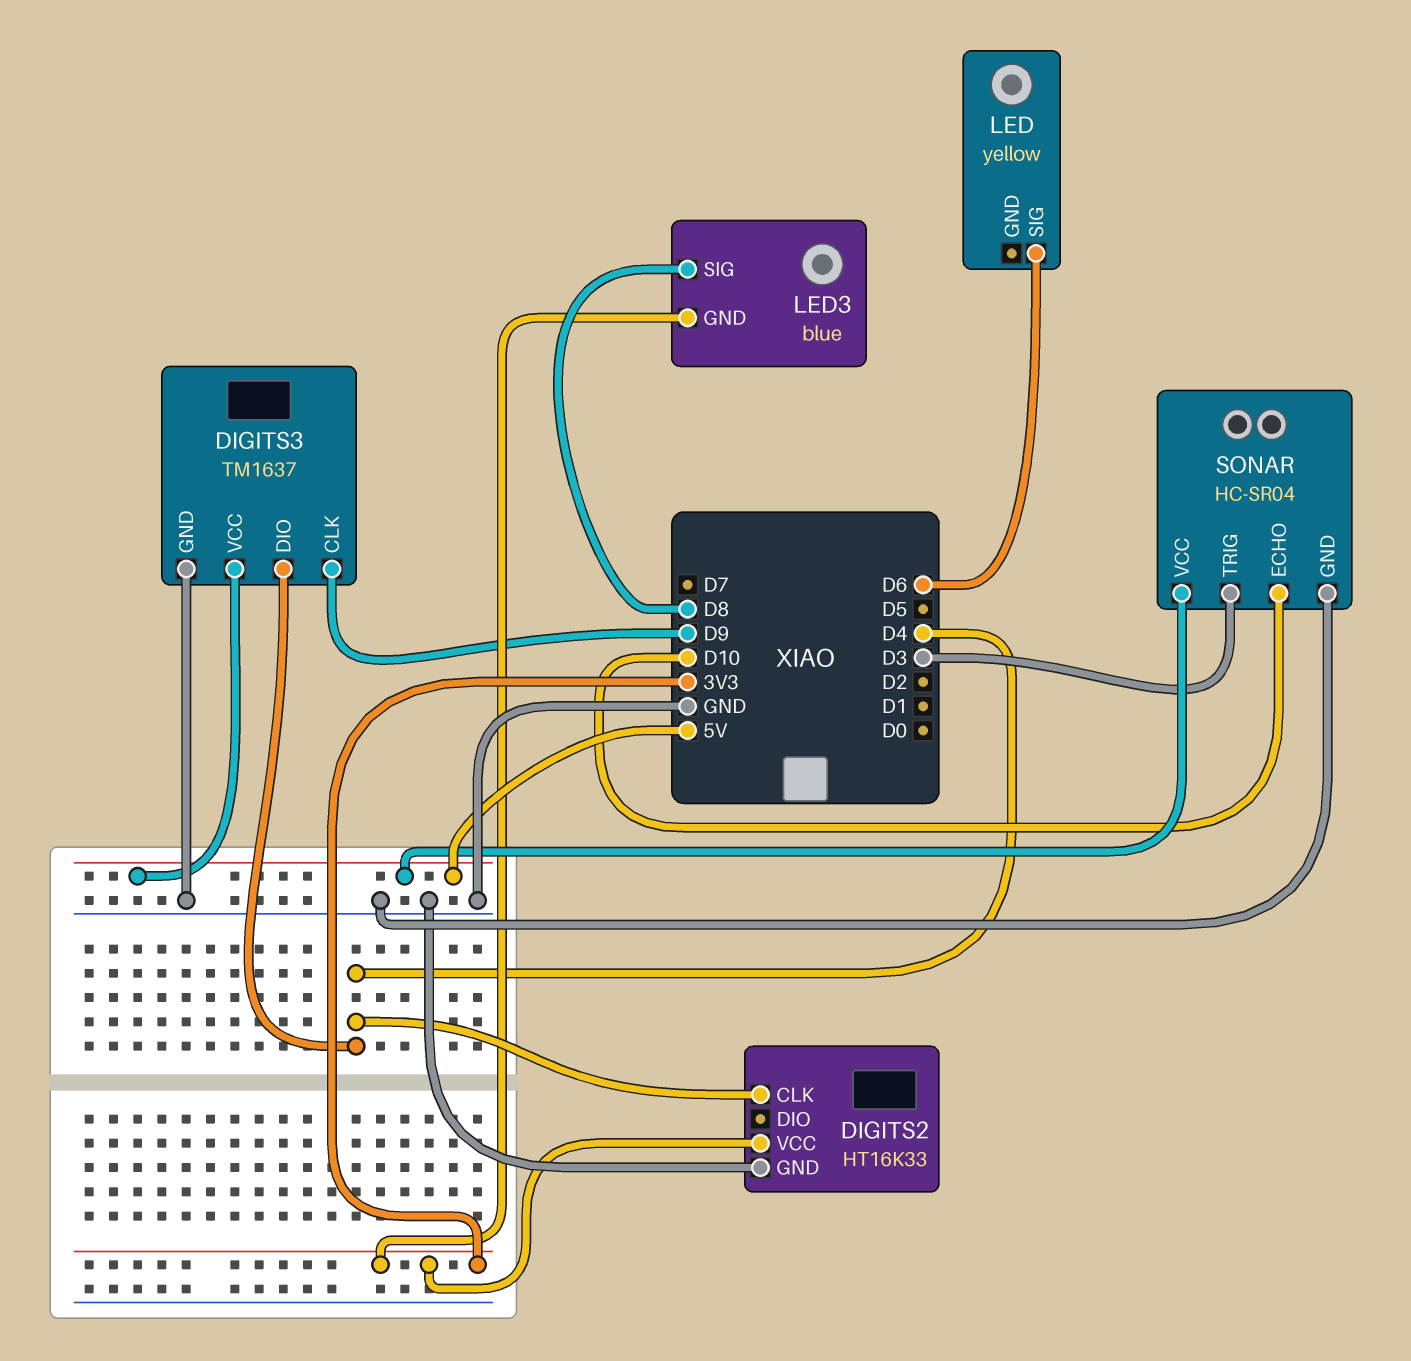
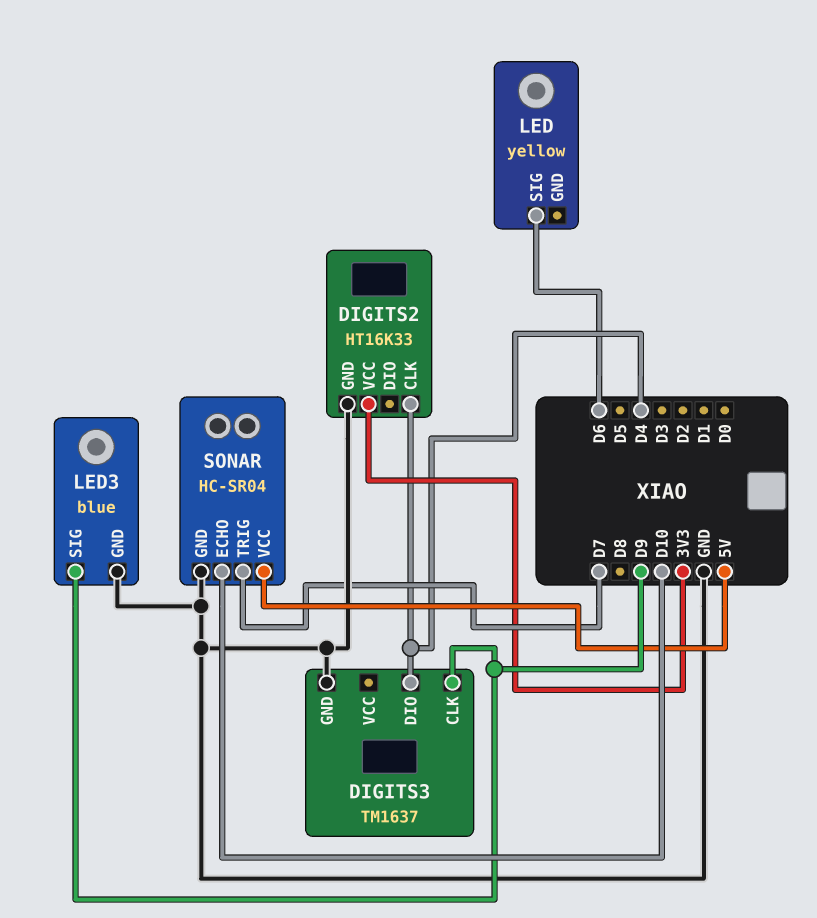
DIGITS3 pin VCC: 5V -> none
LED3 pin GND: 3V3 -> GND
LED3 pin SIG: D8 -> D9
SONAR pin TRIG: D3 -> D7

